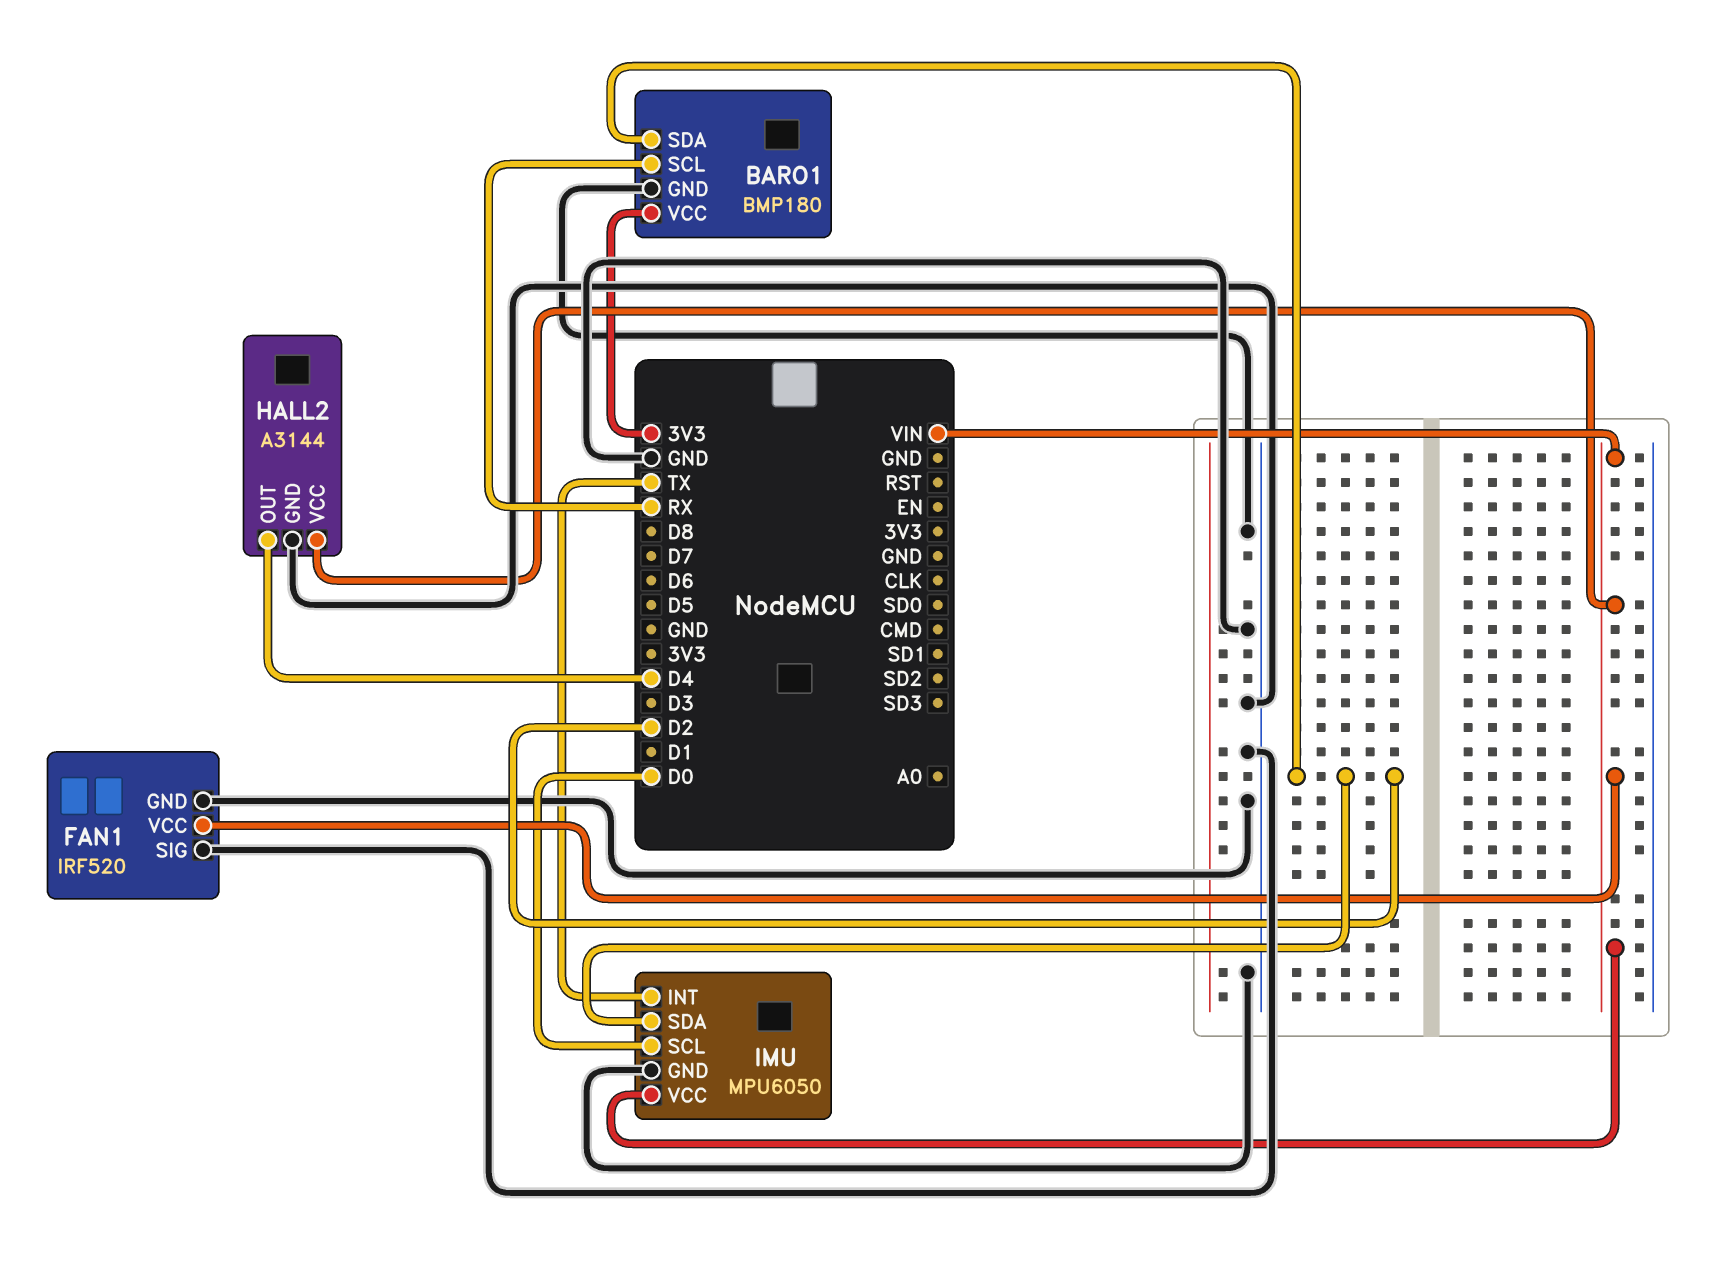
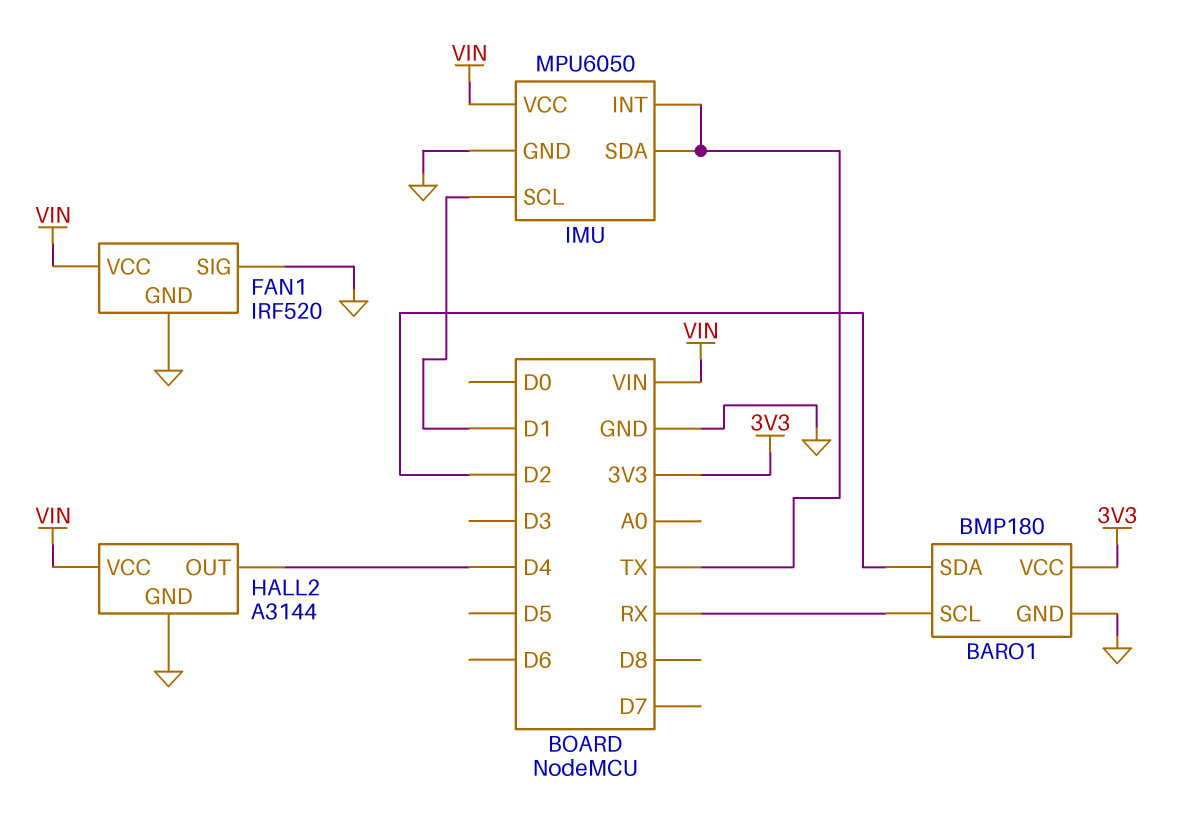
IMU pin SCL: D0 -> D1
IMU pin SDA: D2 -> TX

